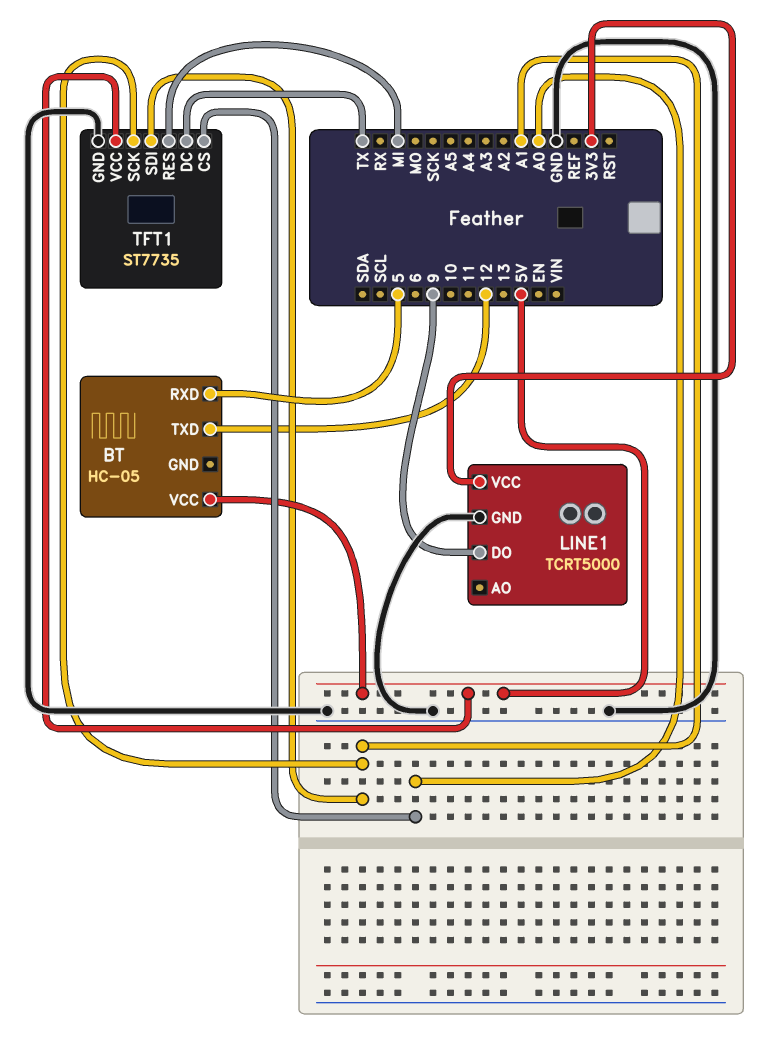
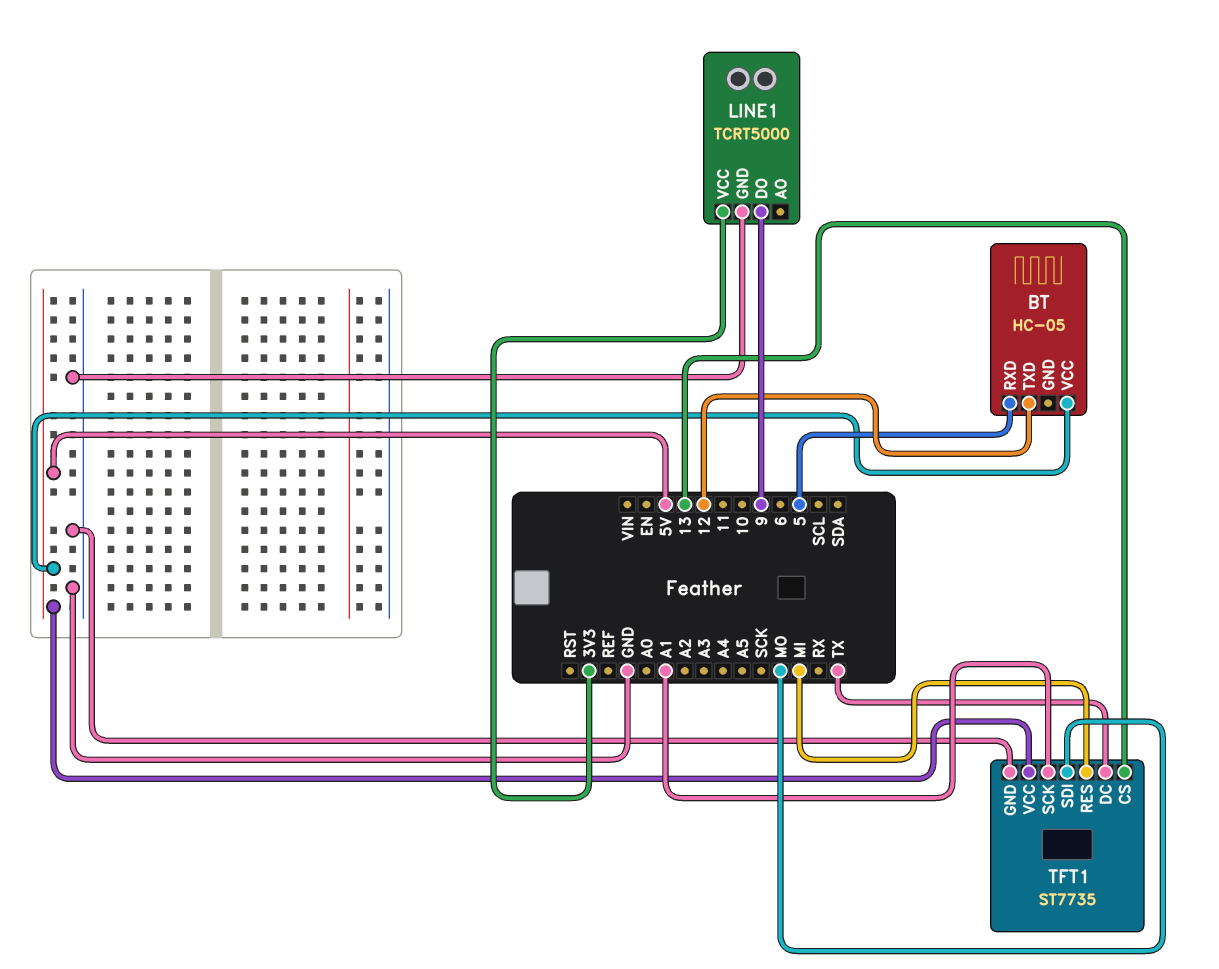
TFT1 pin CS: A0 -> 13
TFT1 pin SDI: A1 -> MO

